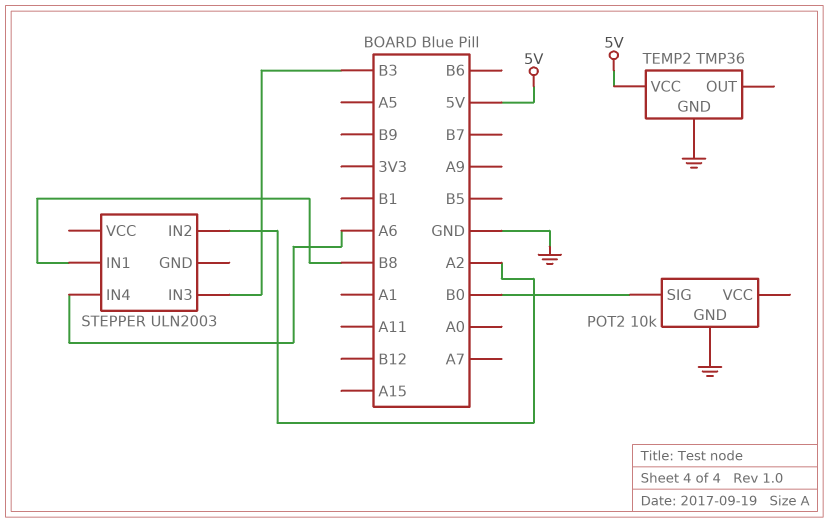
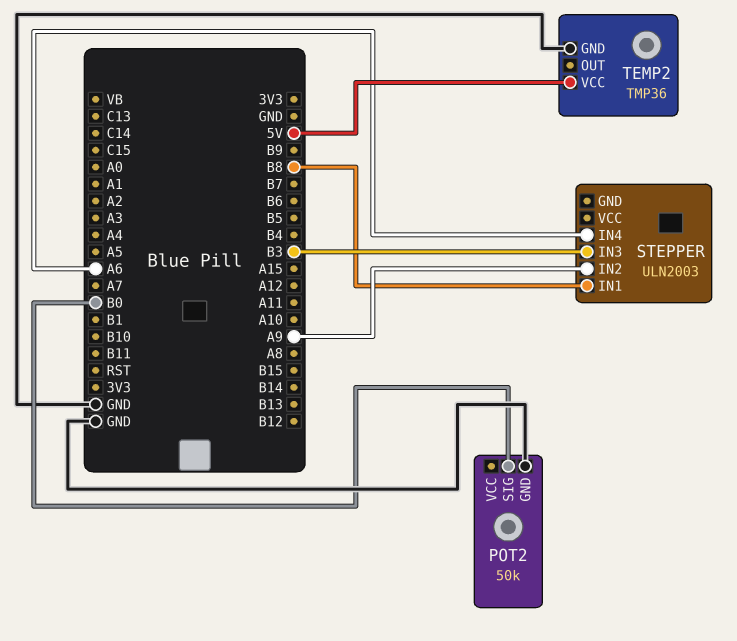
POT2: 10k -> 50k
STEPPER pin IN2: A2 -> A9

